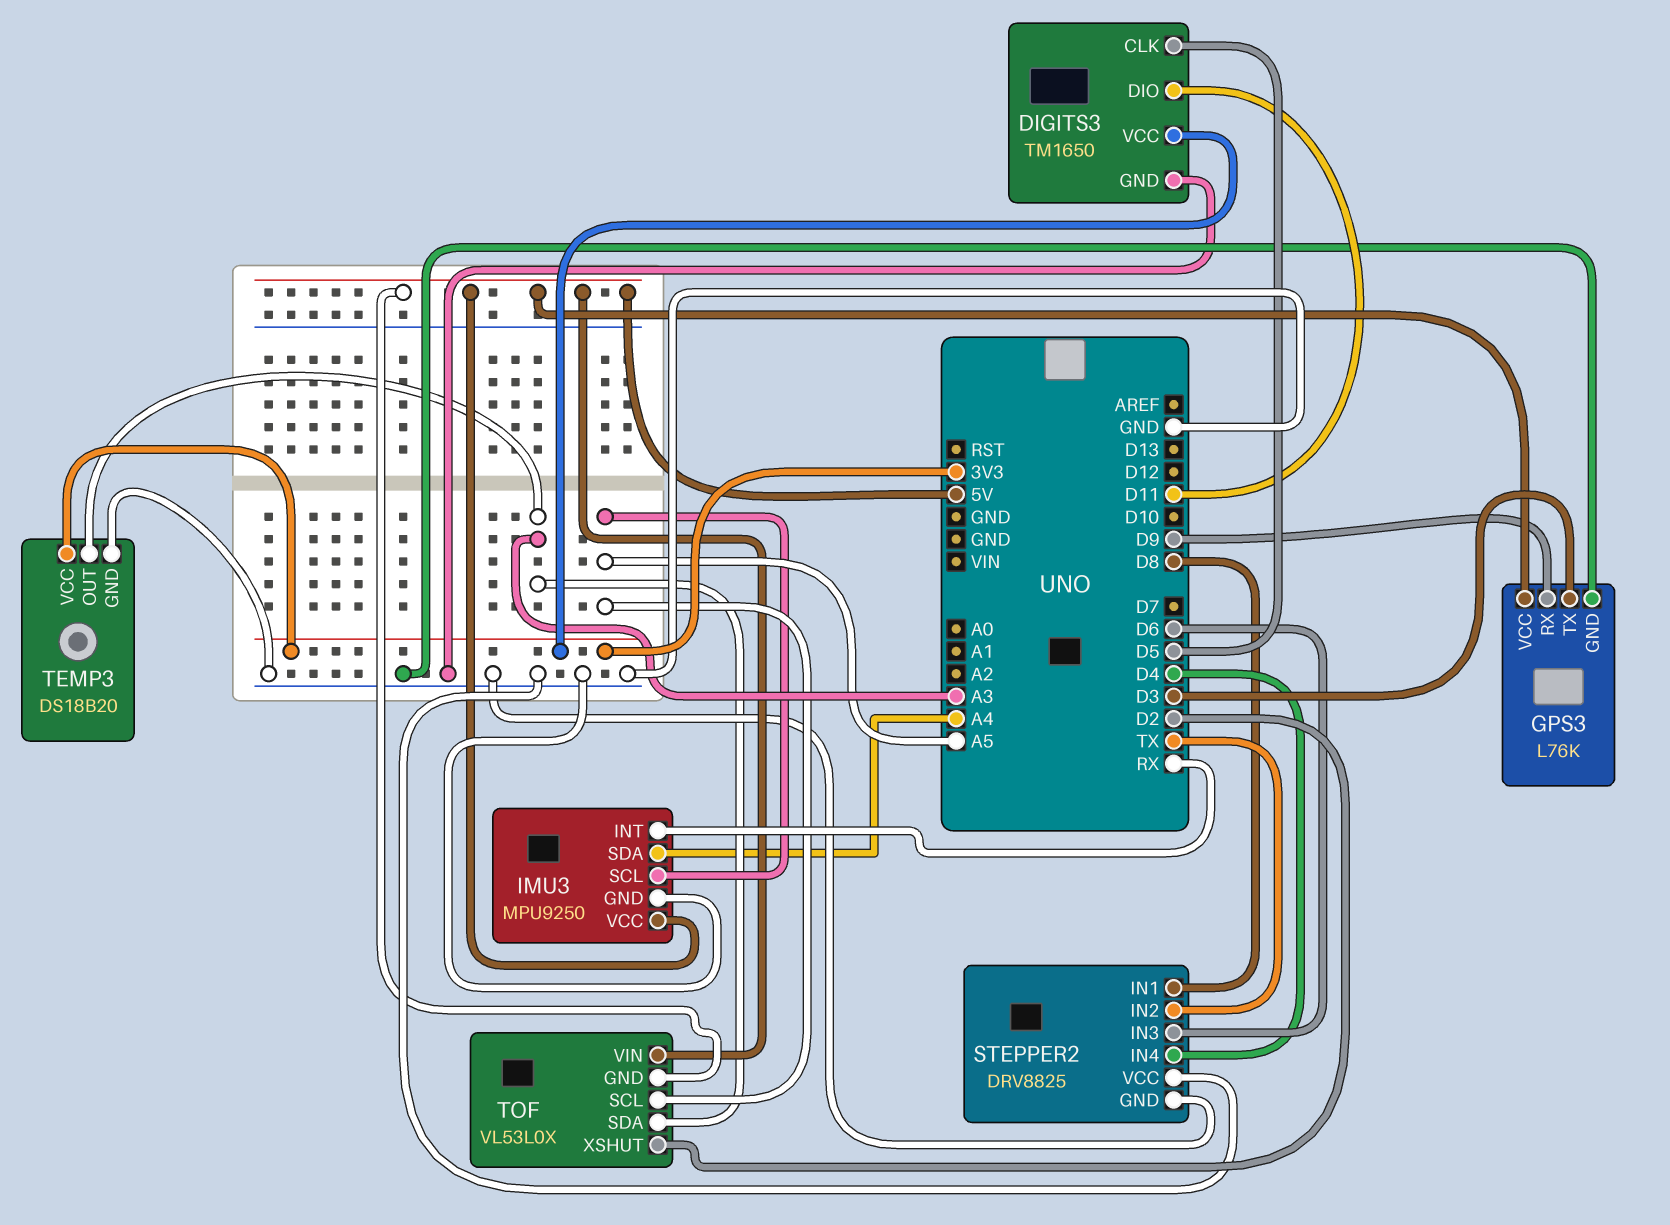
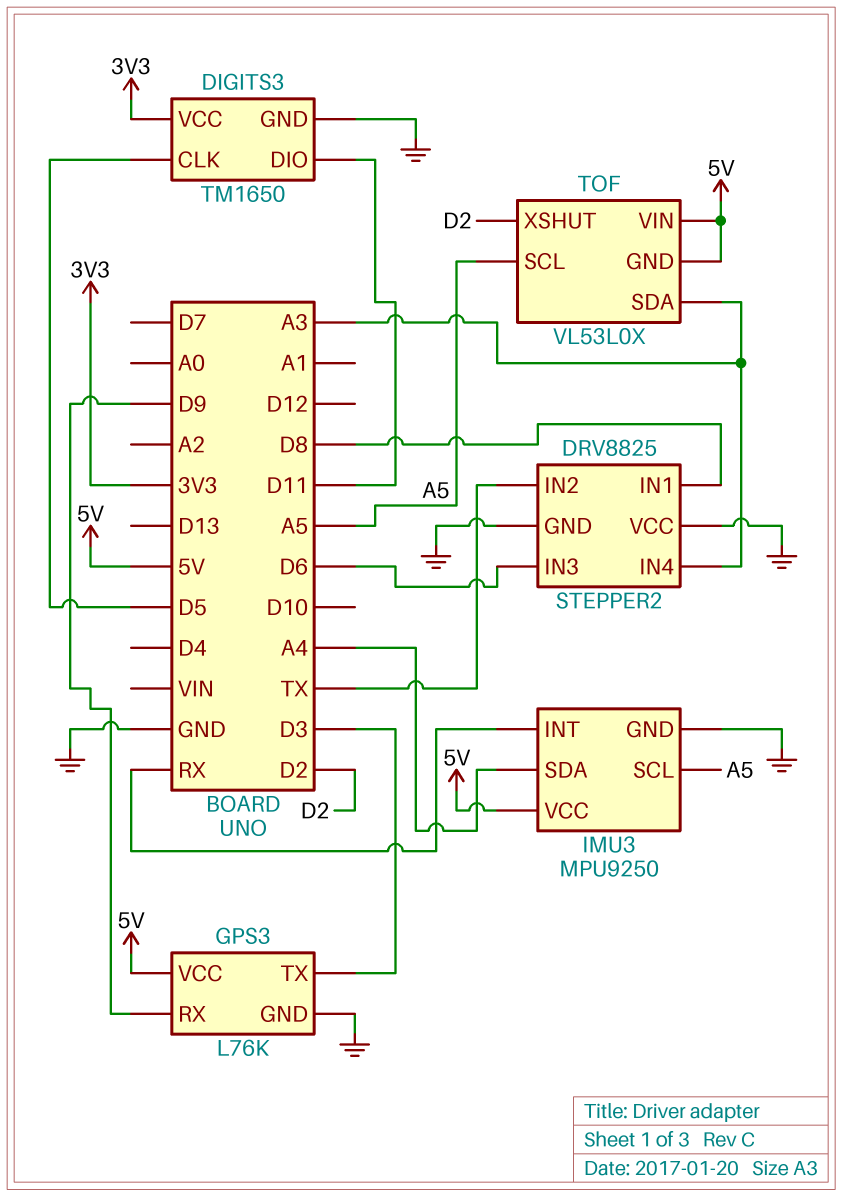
STEPPER2 pin IN4: D4 -> A3
TEMP3: DS18B20 -> none
TEMP3 pin GND: GND -> none
TEMP3 pin OUT: A3 -> none
TEMP3 pin VCC: 3V3 -> none

